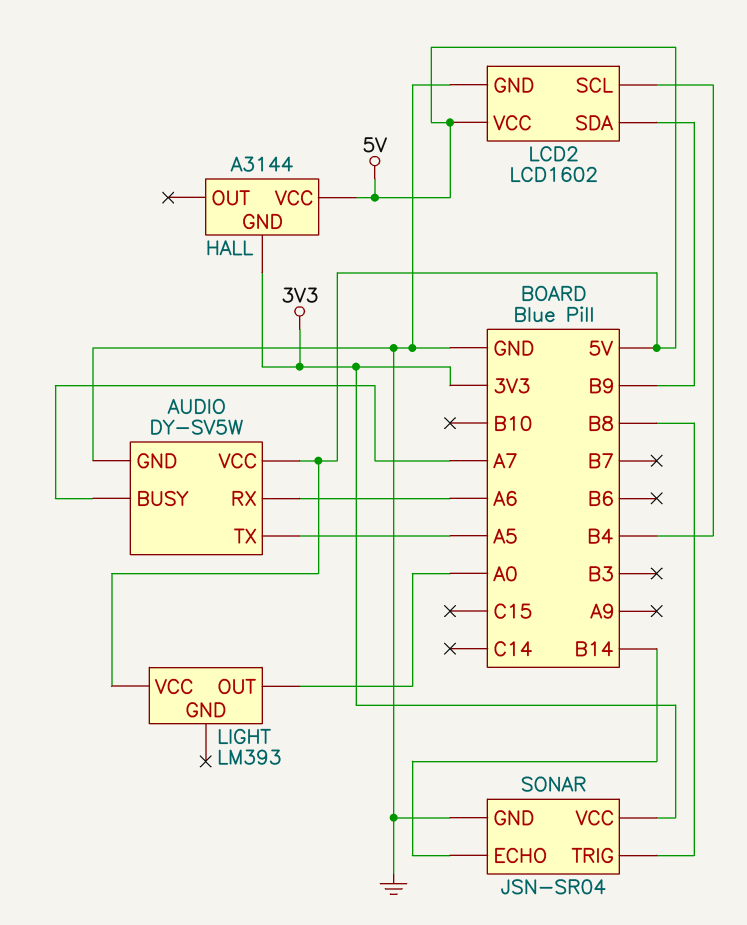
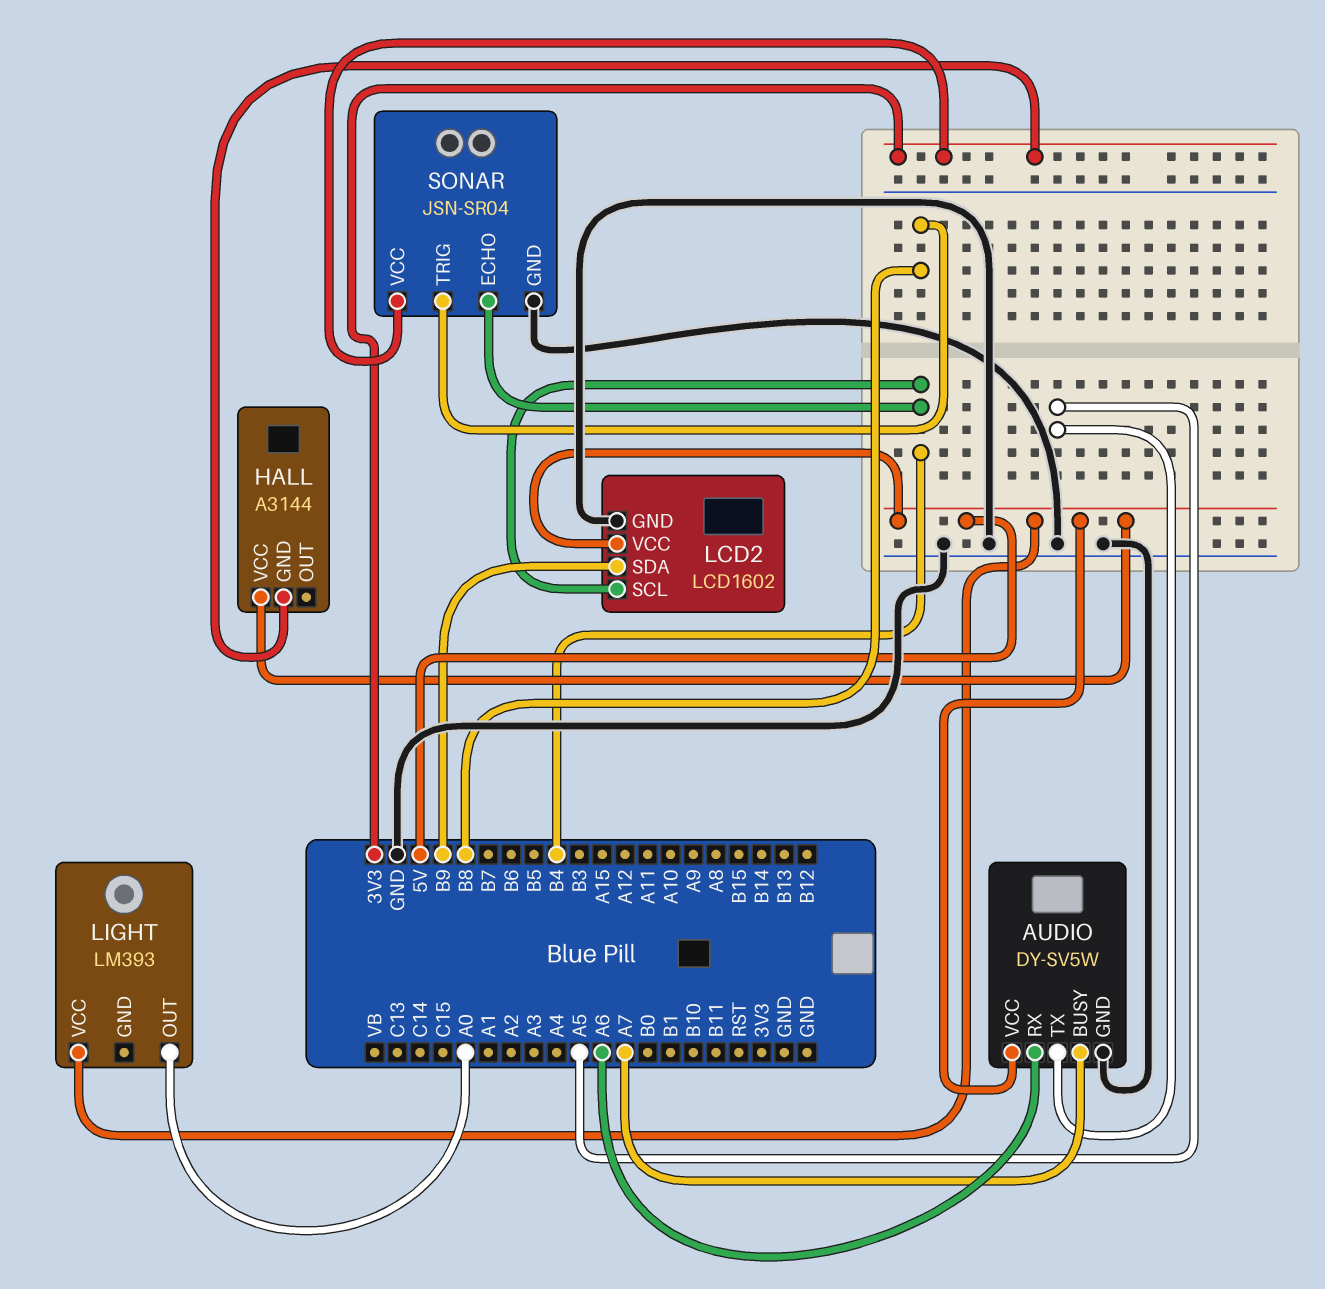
SONAR pin ECHO: B14 -> B4

